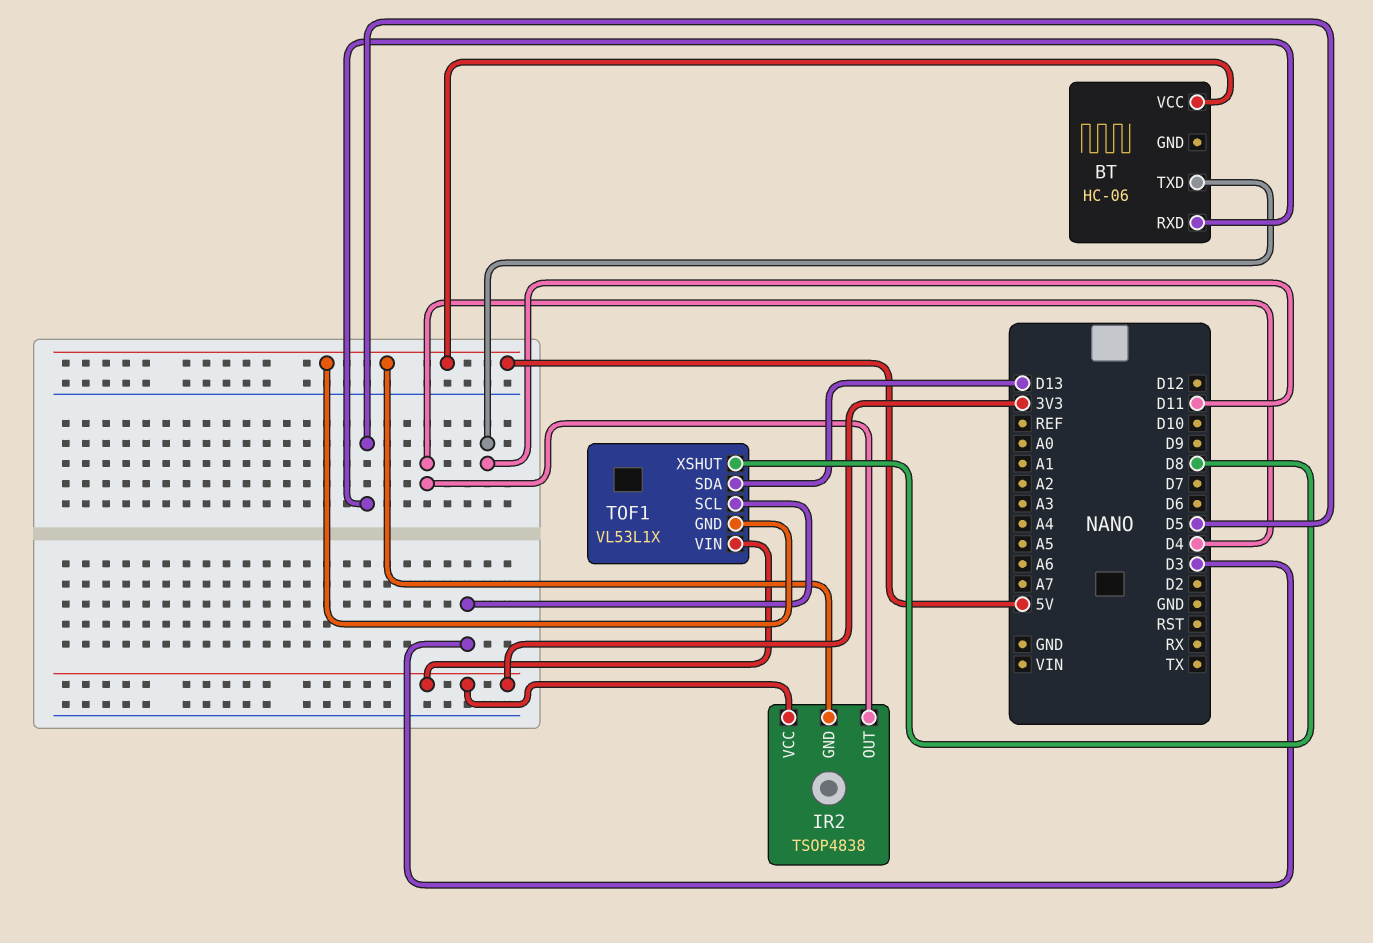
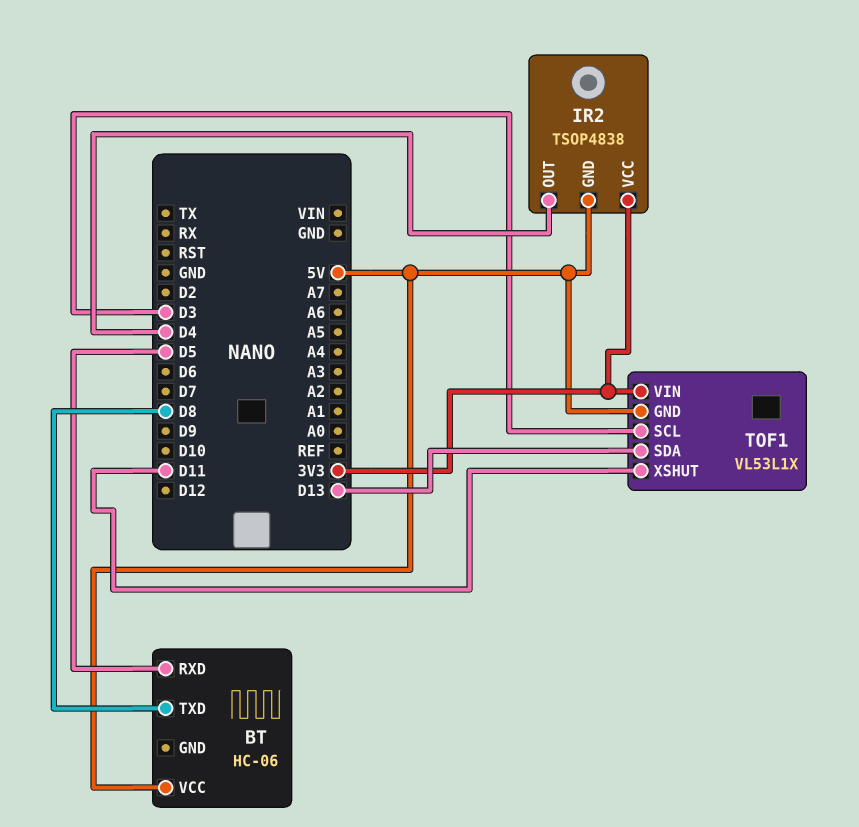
BT pin TXD: D11 -> D8
TOF1 pin XSHUT: D8 -> D11

